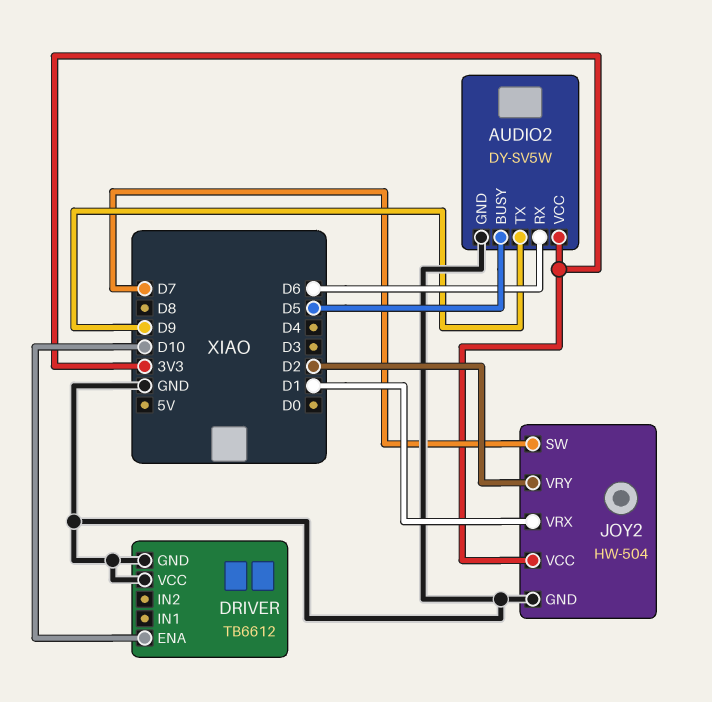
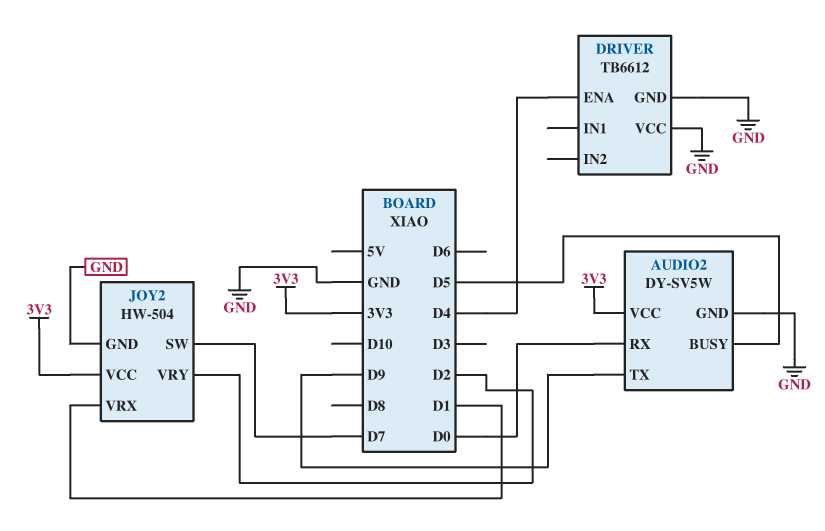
AUDIO2 pin RX: D6 -> D0
DRIVER pin ENA: D10 -> D4

